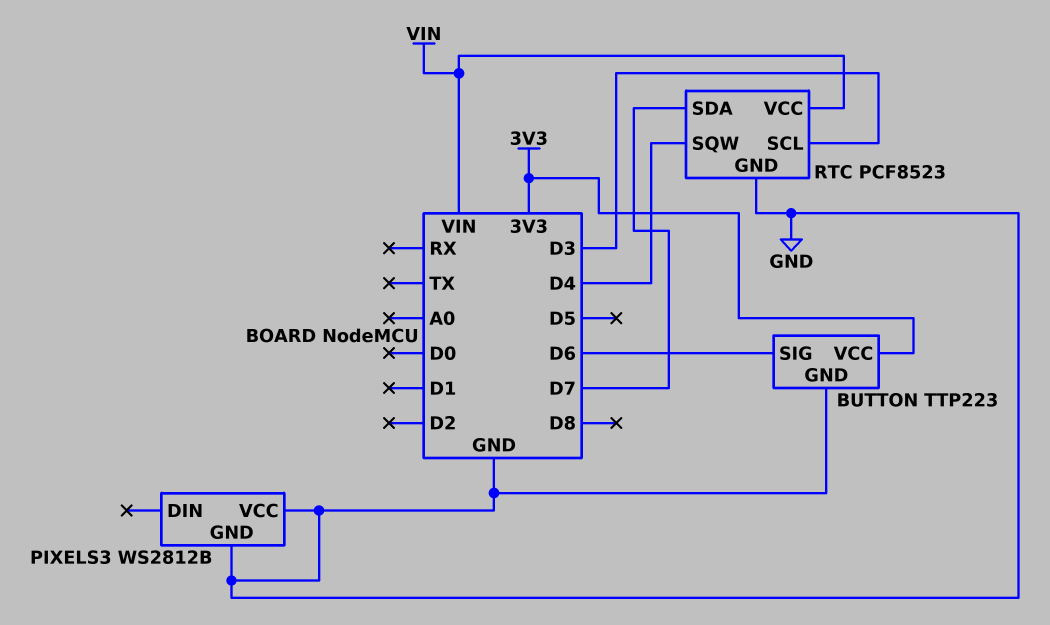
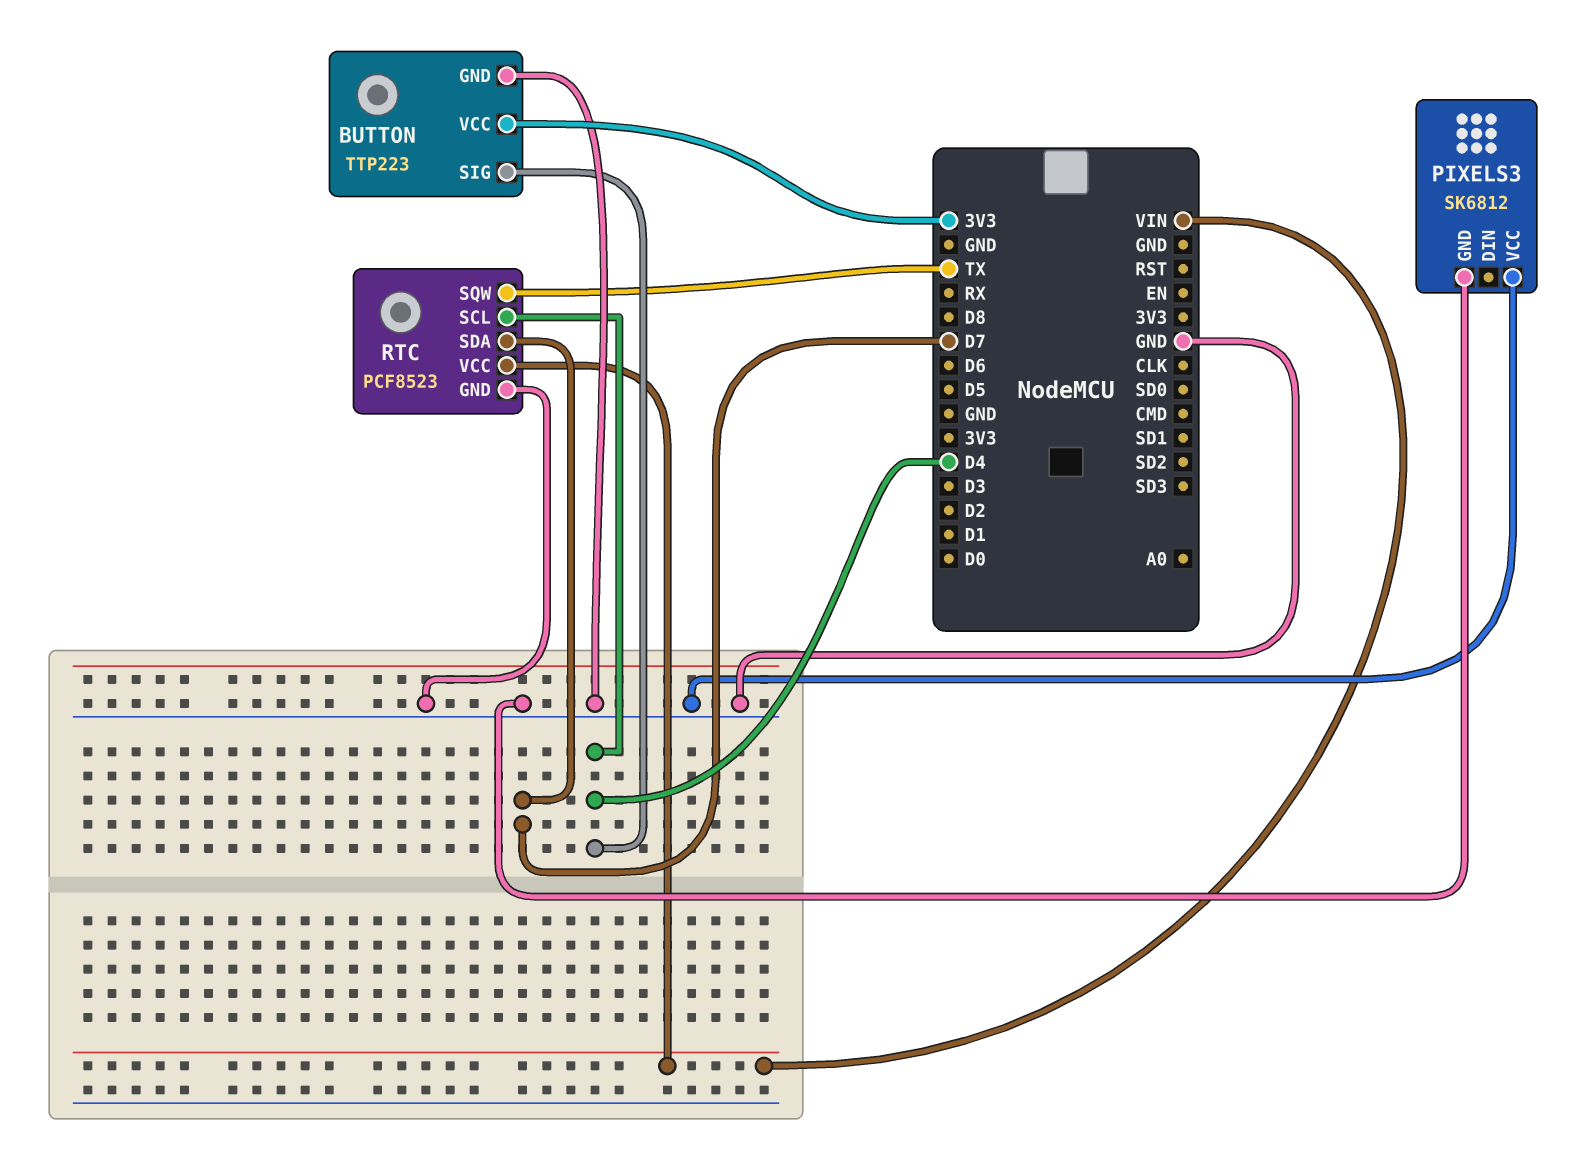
BUTTON pin SIG: D6 -> D4
PIXELS3: WS2812B -> SK6812
RTC pin SCL: D3 -> D4
RTC pin SQW: D4 -> TX

